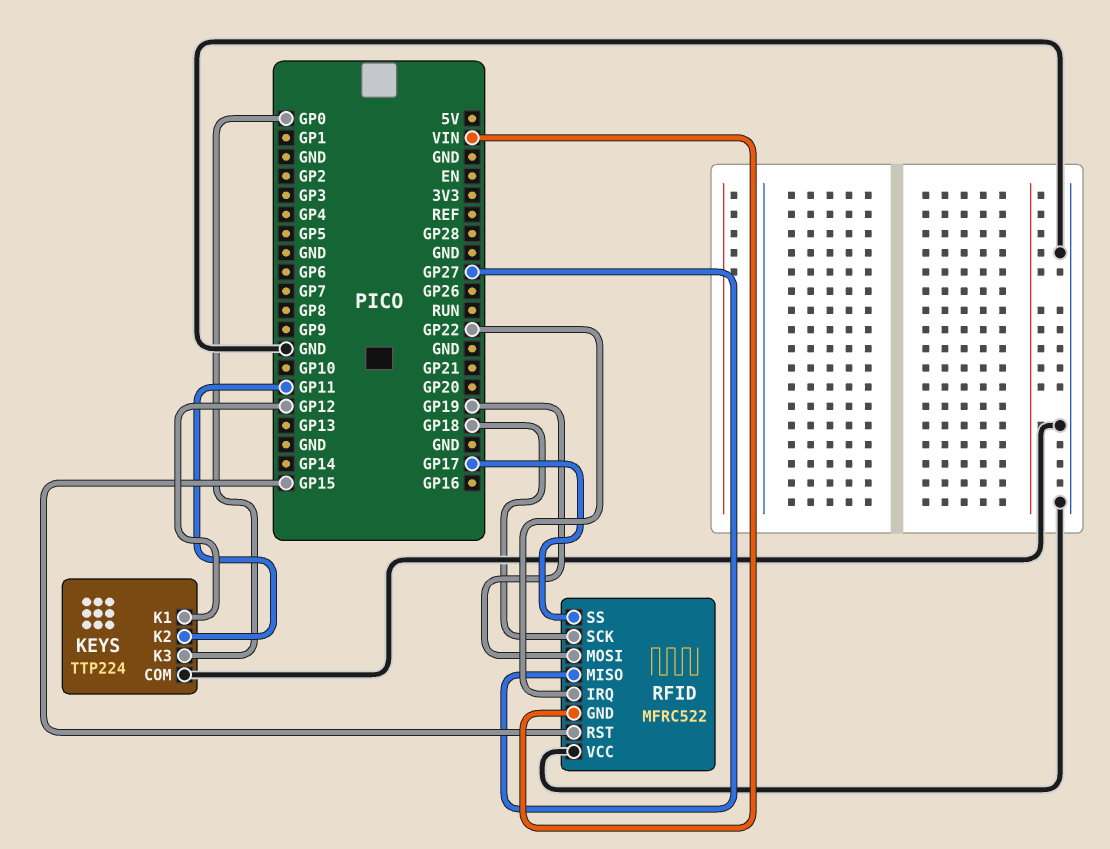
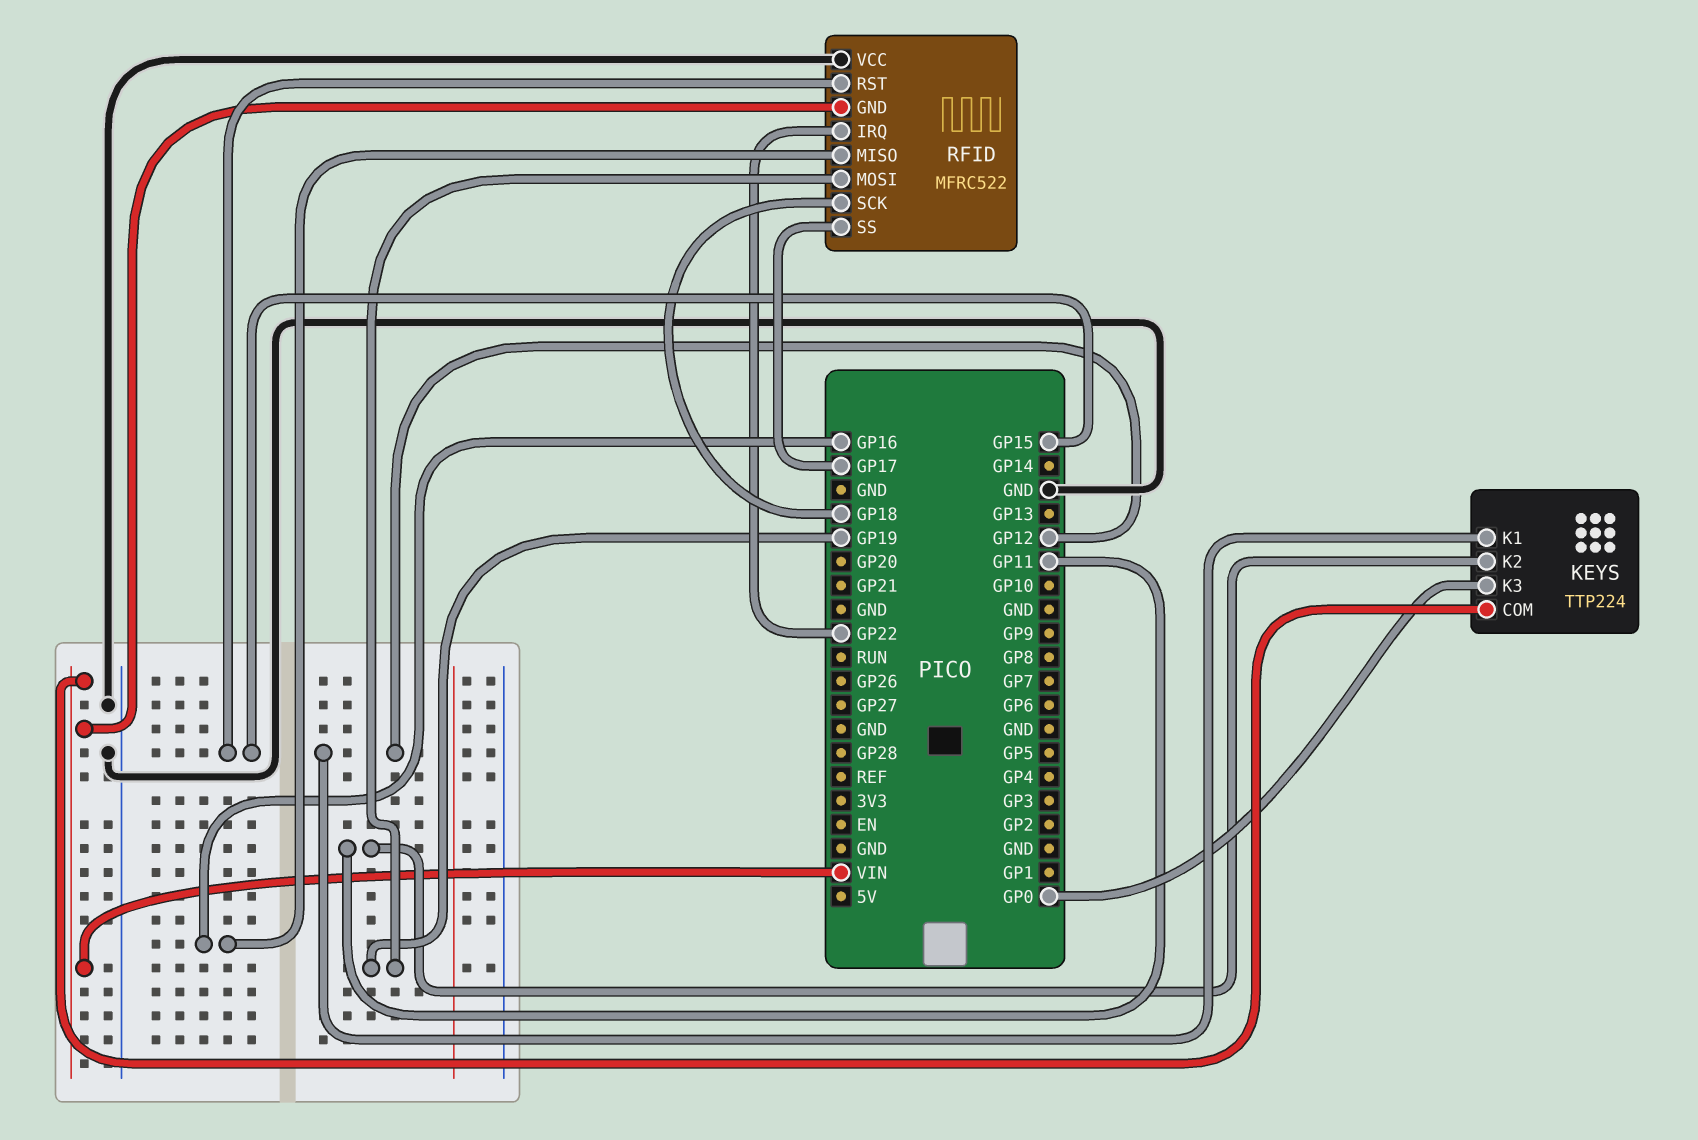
KEYS pin COM: GND -> VIN
RFID pin MISO: GP27 -> GP16

